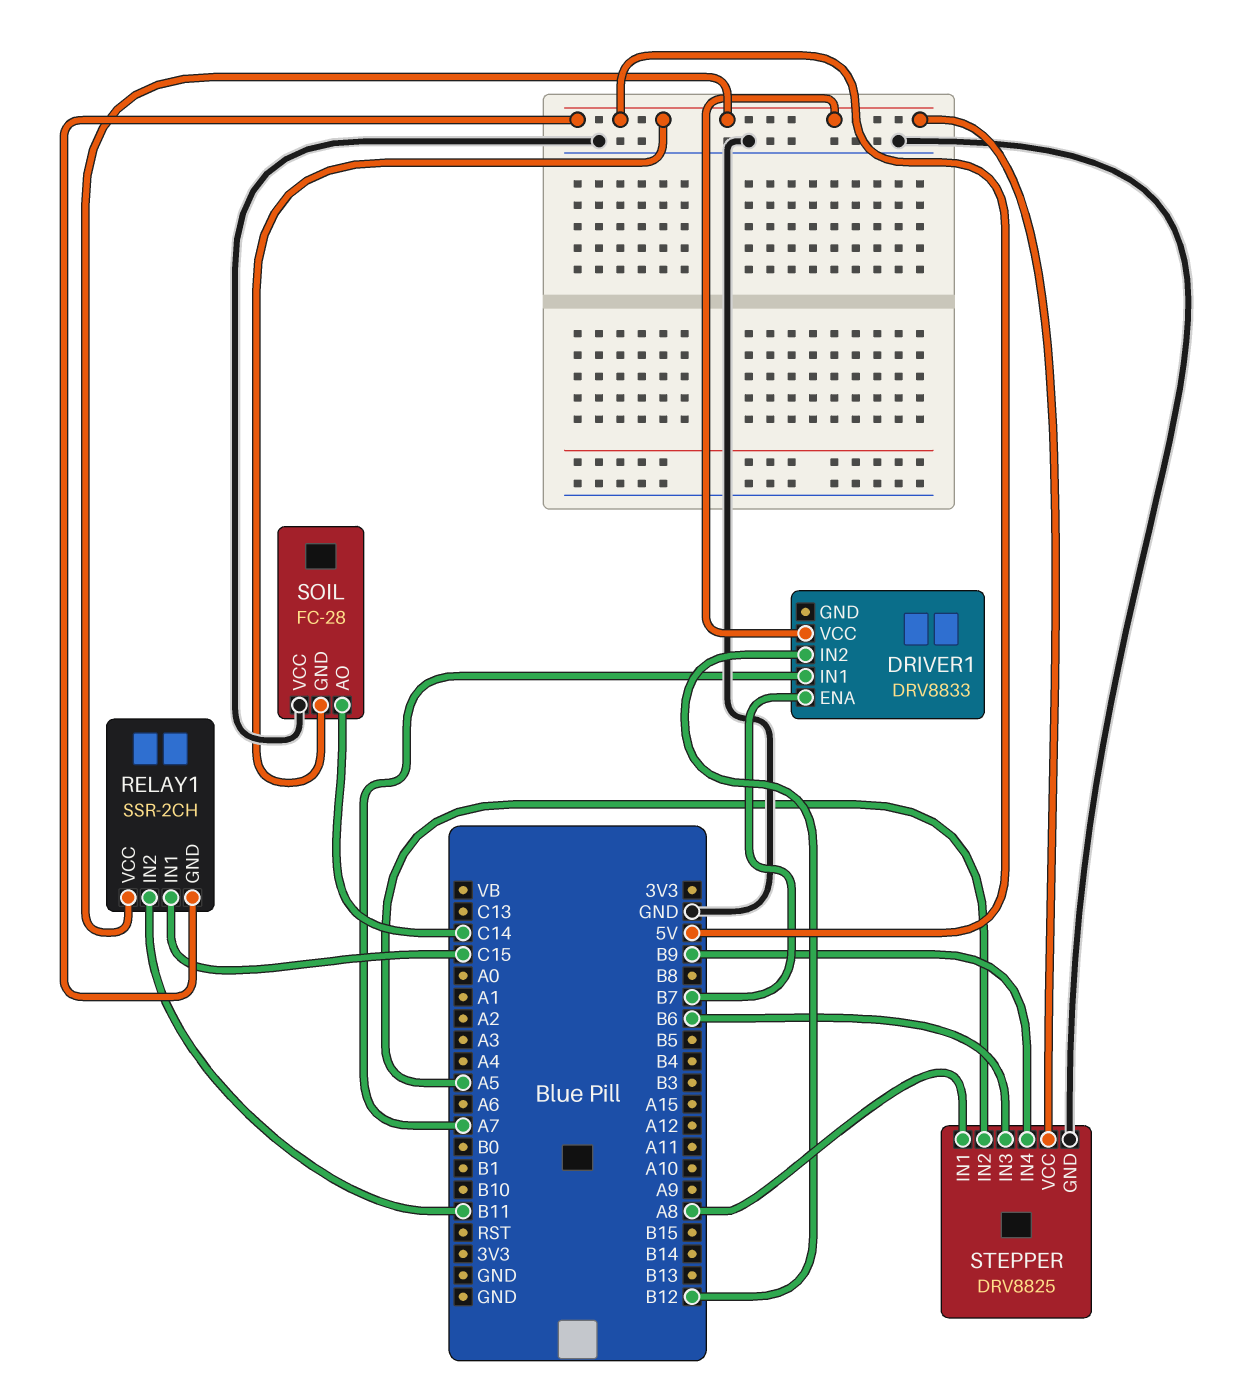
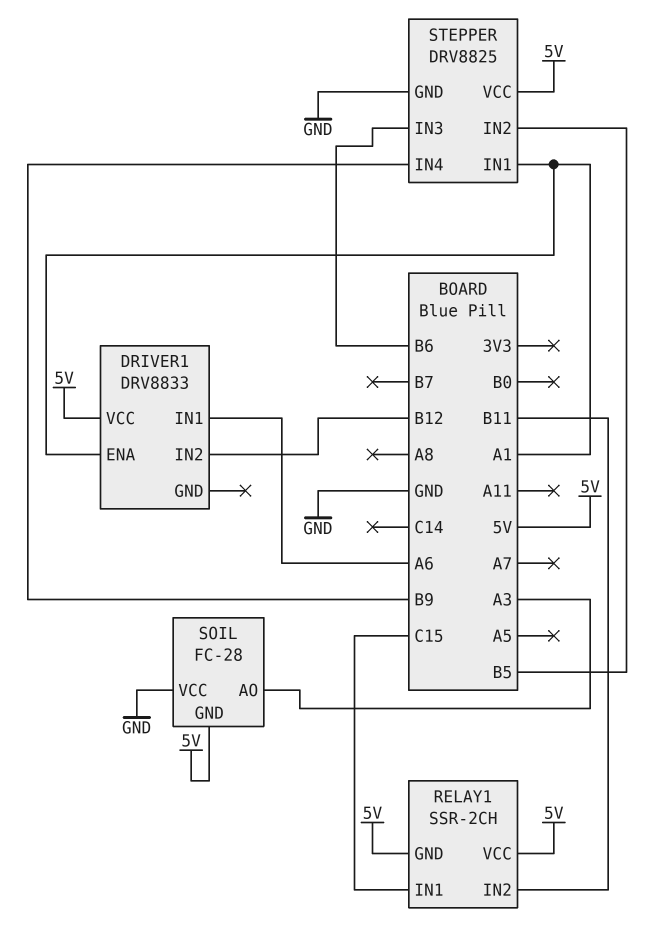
DRIVER1 pin ENA: B7 -> A1
DRIVER1 pin IN1: A7 -> A6
SOIL pin AO: C14 -> A3
STEPPER pin IN1: A8 -> A1
STEPPER pin IN2: A5 -> B5

